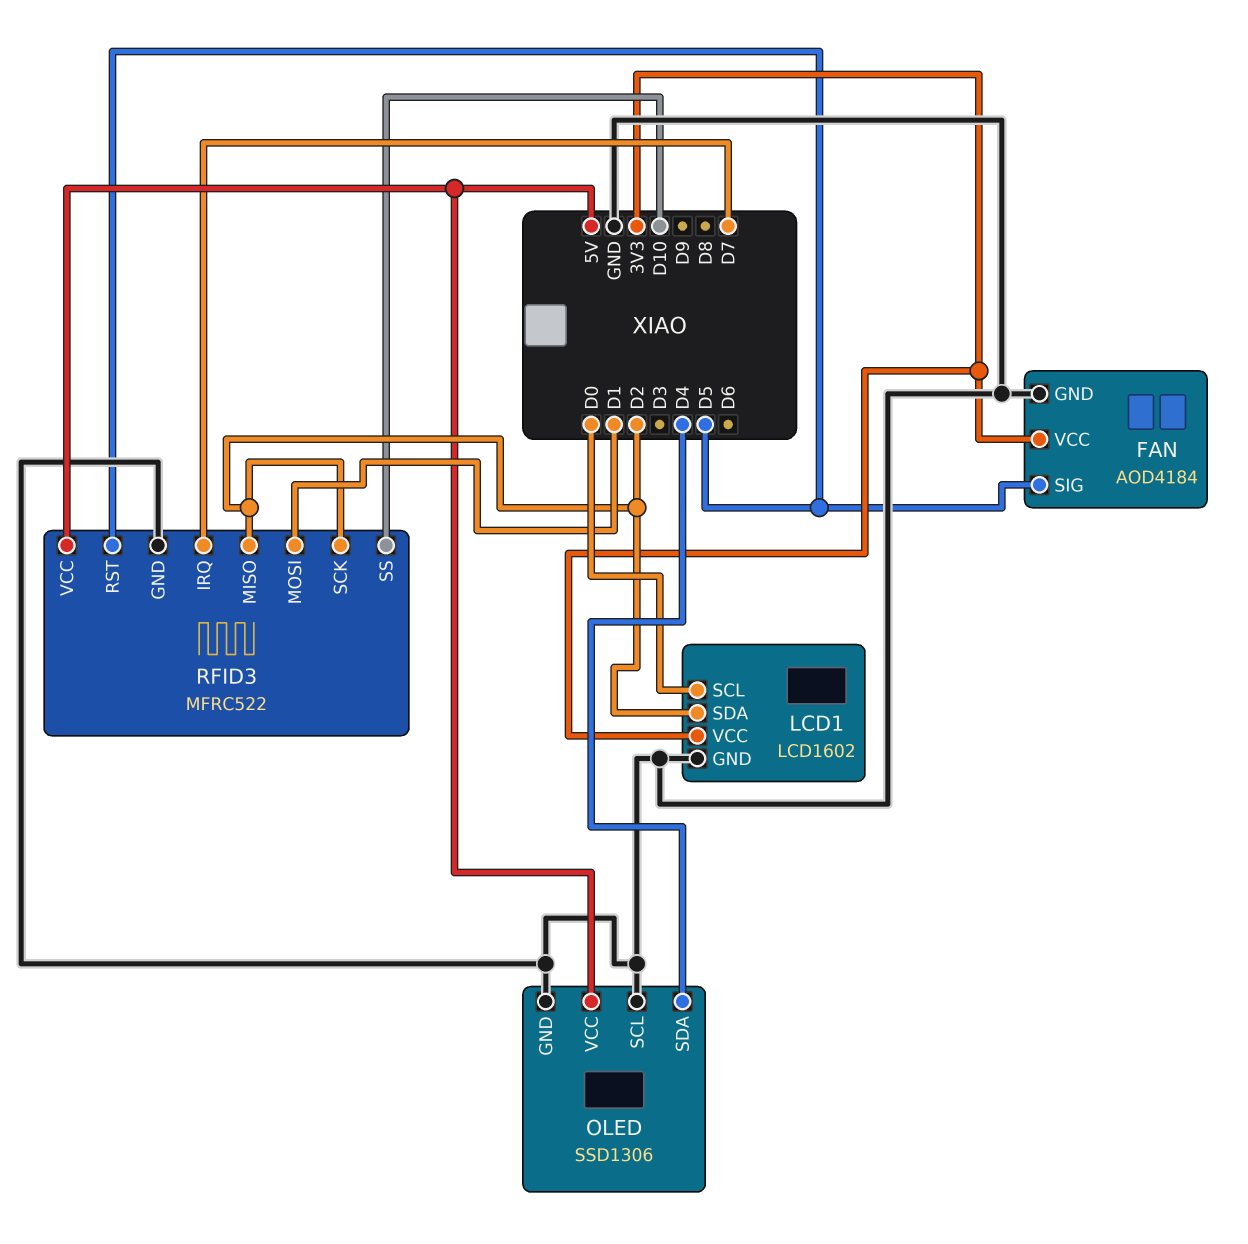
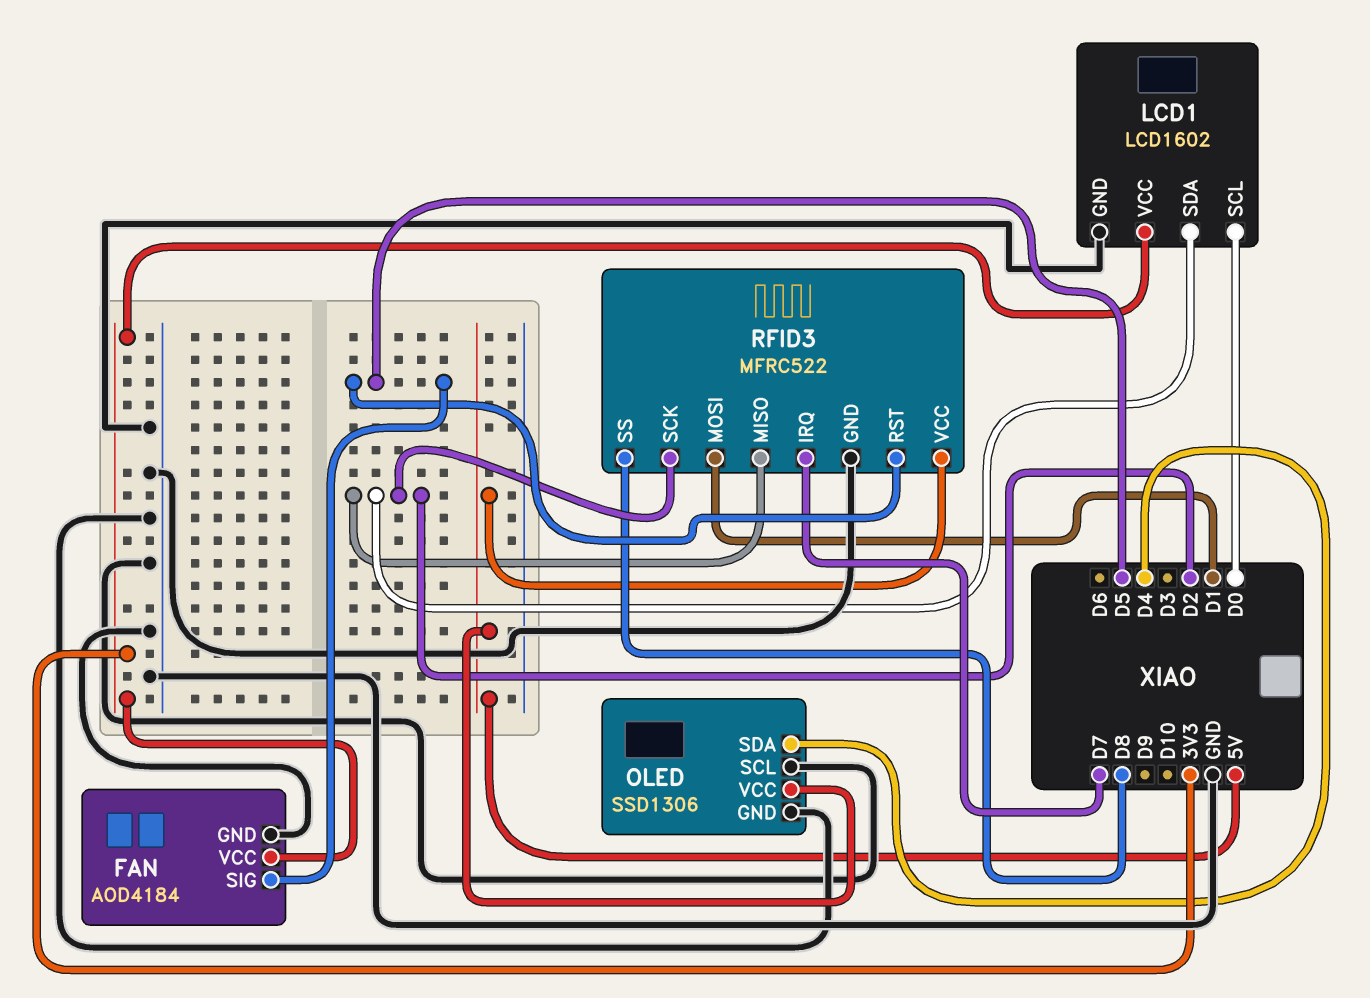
RFID3 pin SS: D10 -> D8

